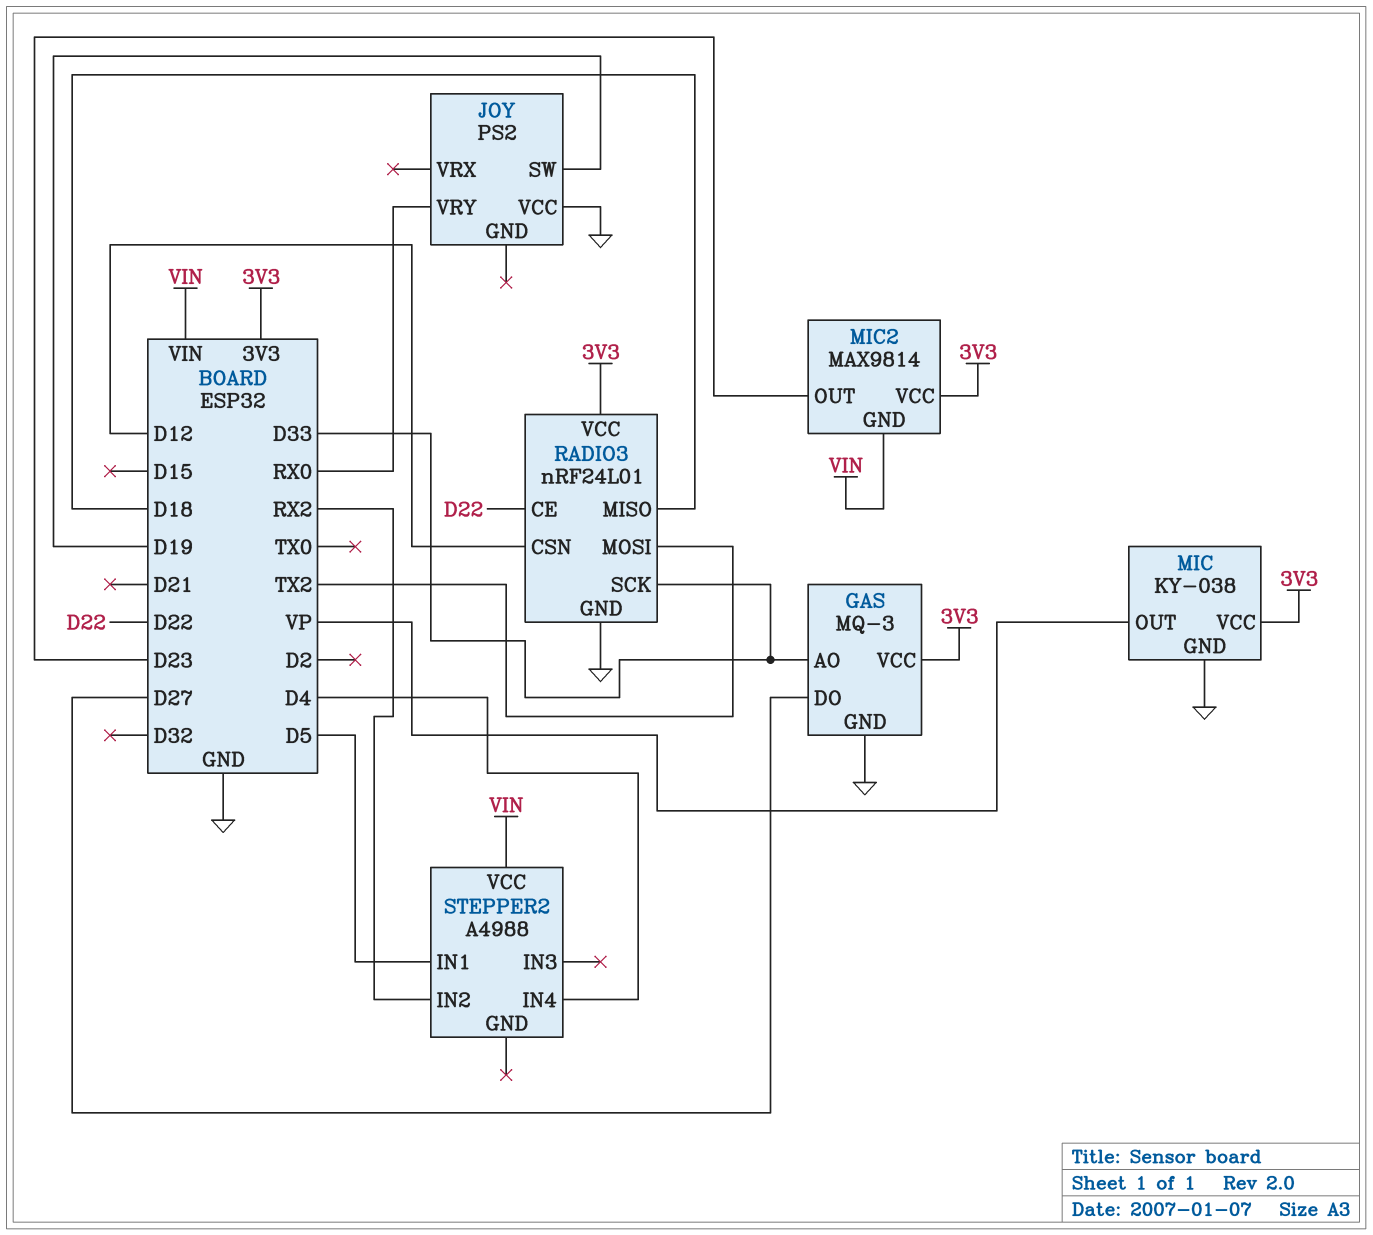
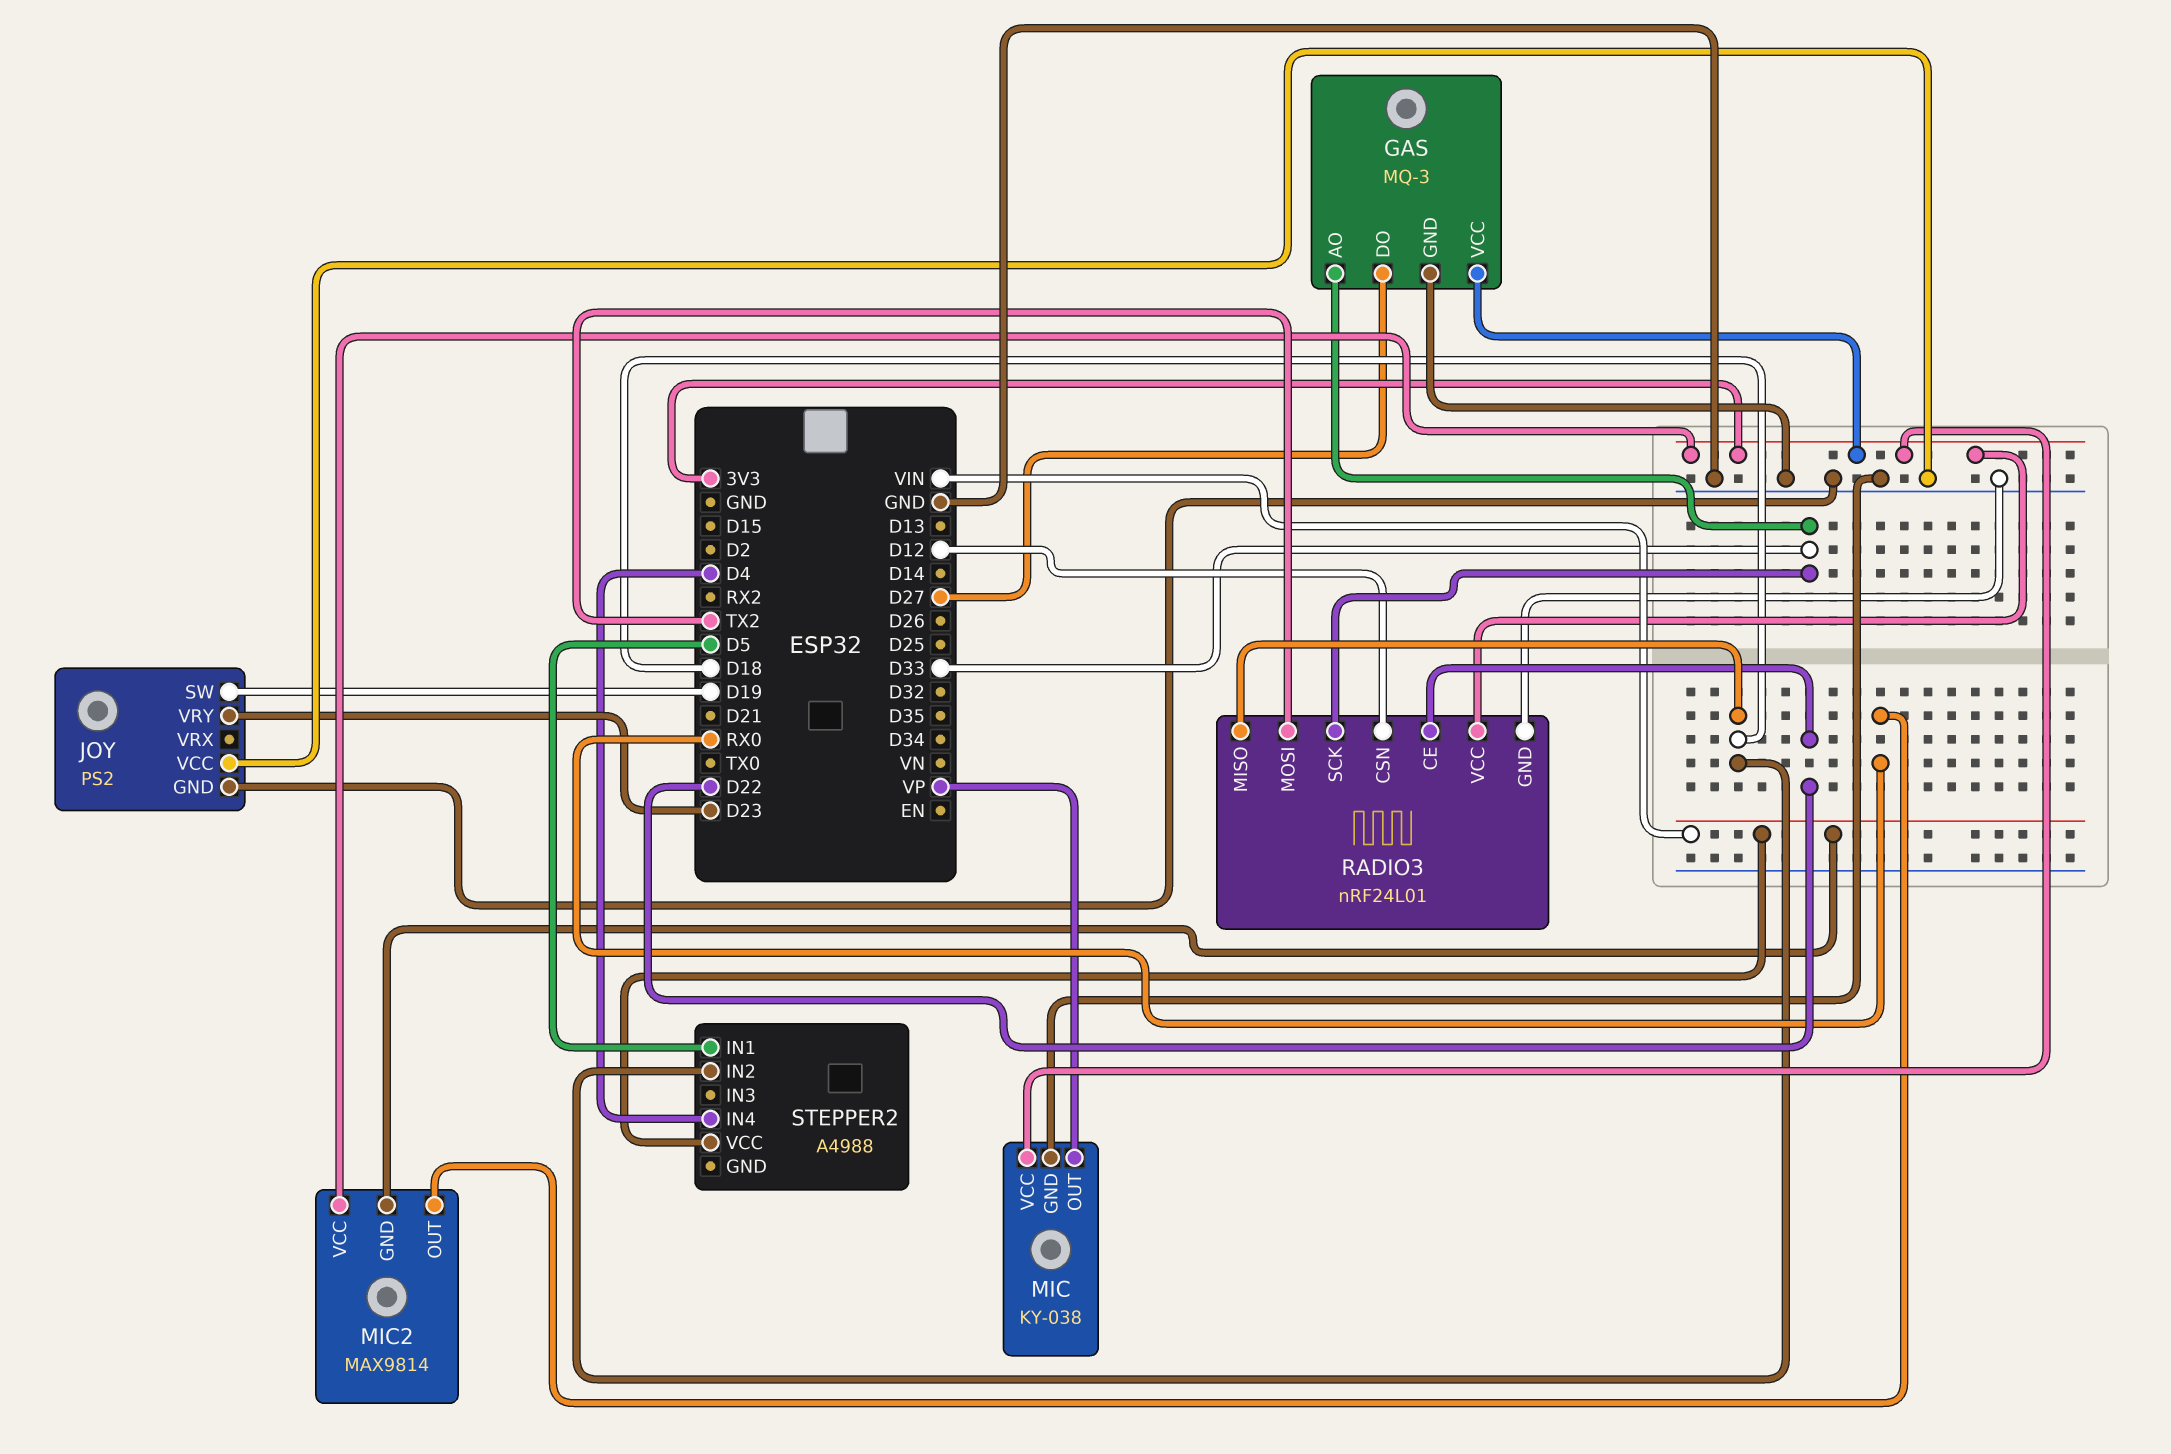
JOY pin GND: none -> GND
JOY pin VRY: RX0 -> D23
MIC2 pin OUT: D23 -> RX0
STEPPER2 pin IN2: RX2 -> D18

